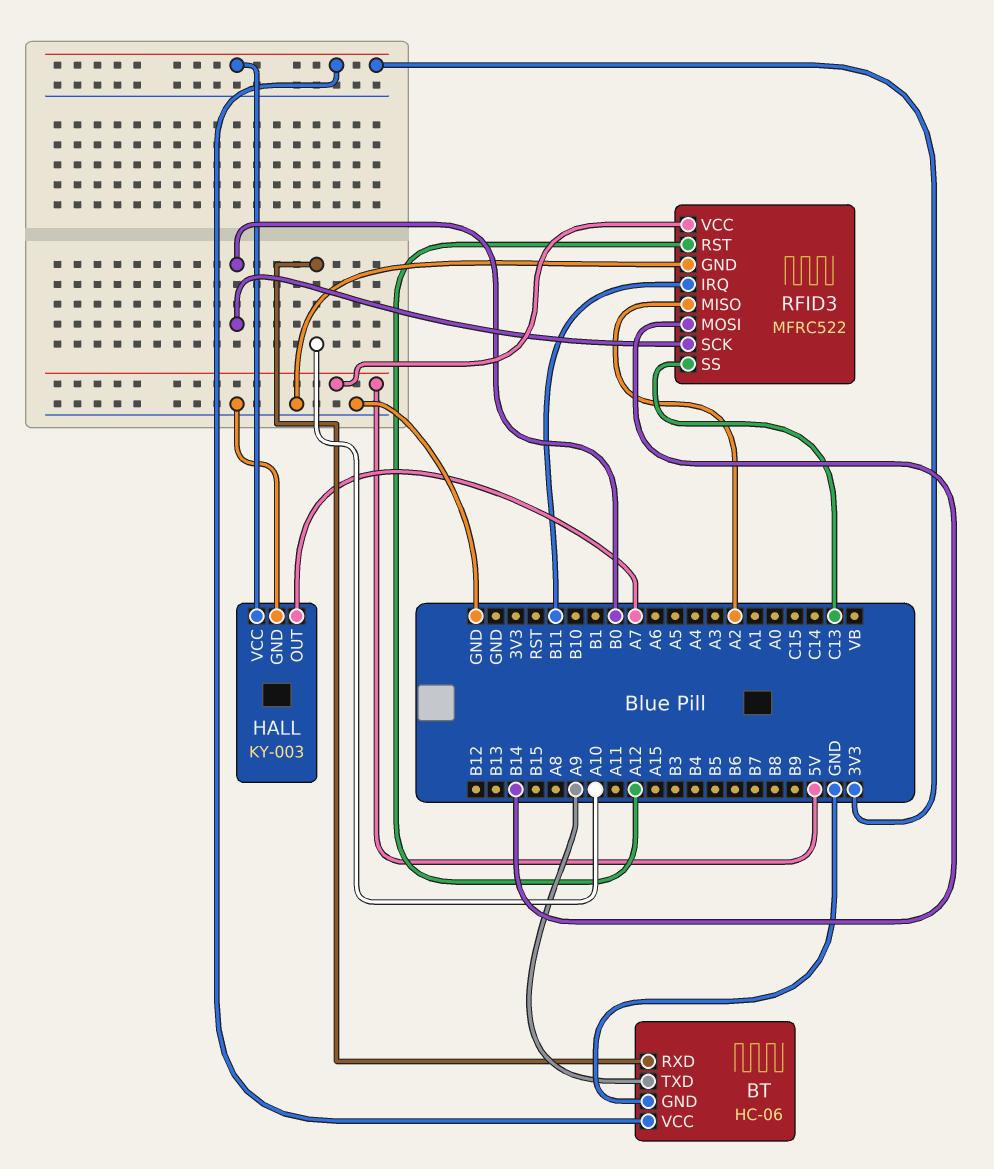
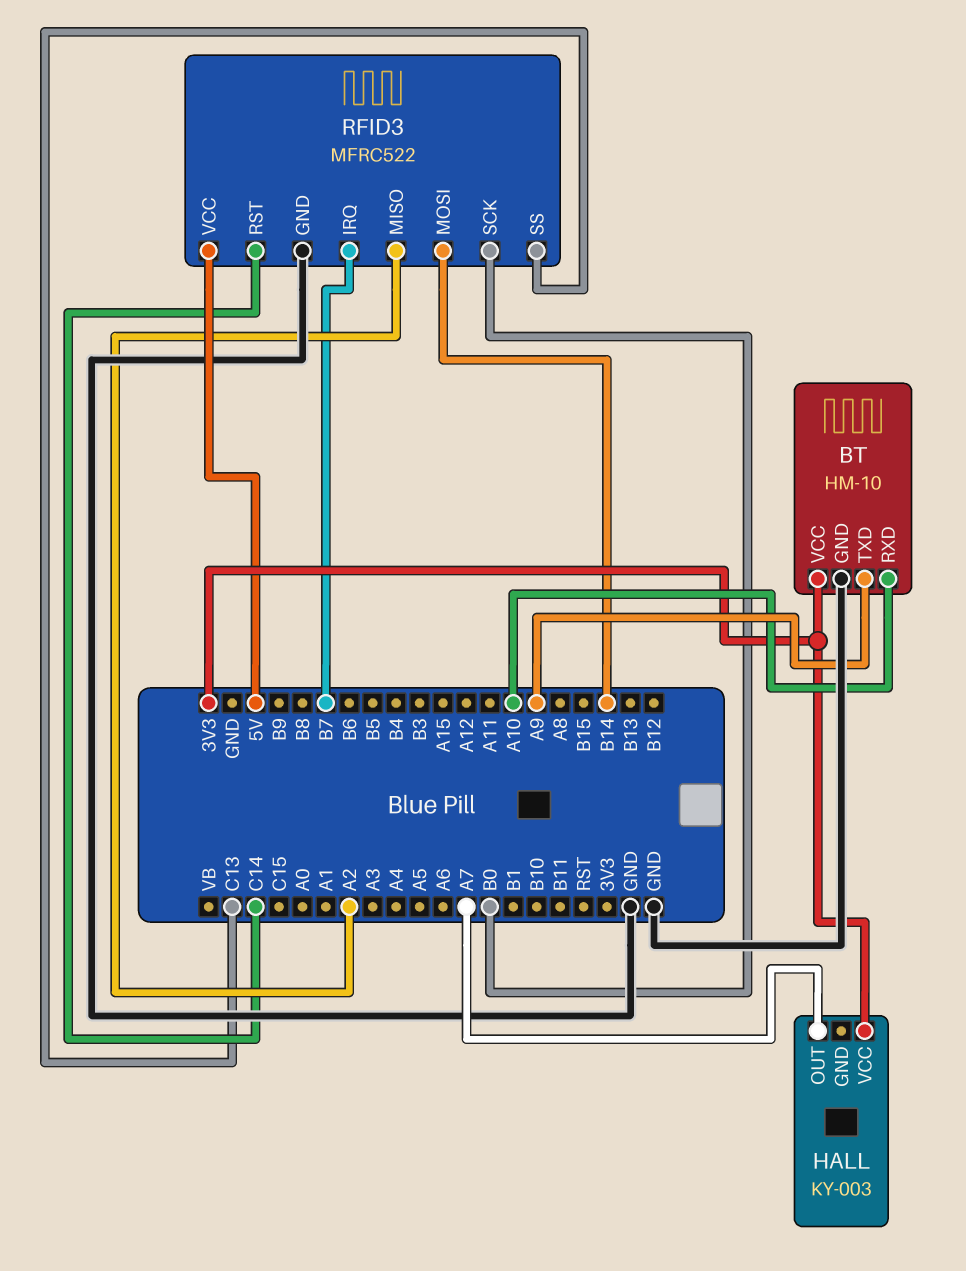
BT: HC-06 -> HM-10
HALL pin GND: GND -> none
RFID3 pin IRQ: B11 -> B7
RFID3 pin RST: A12 -> C14

